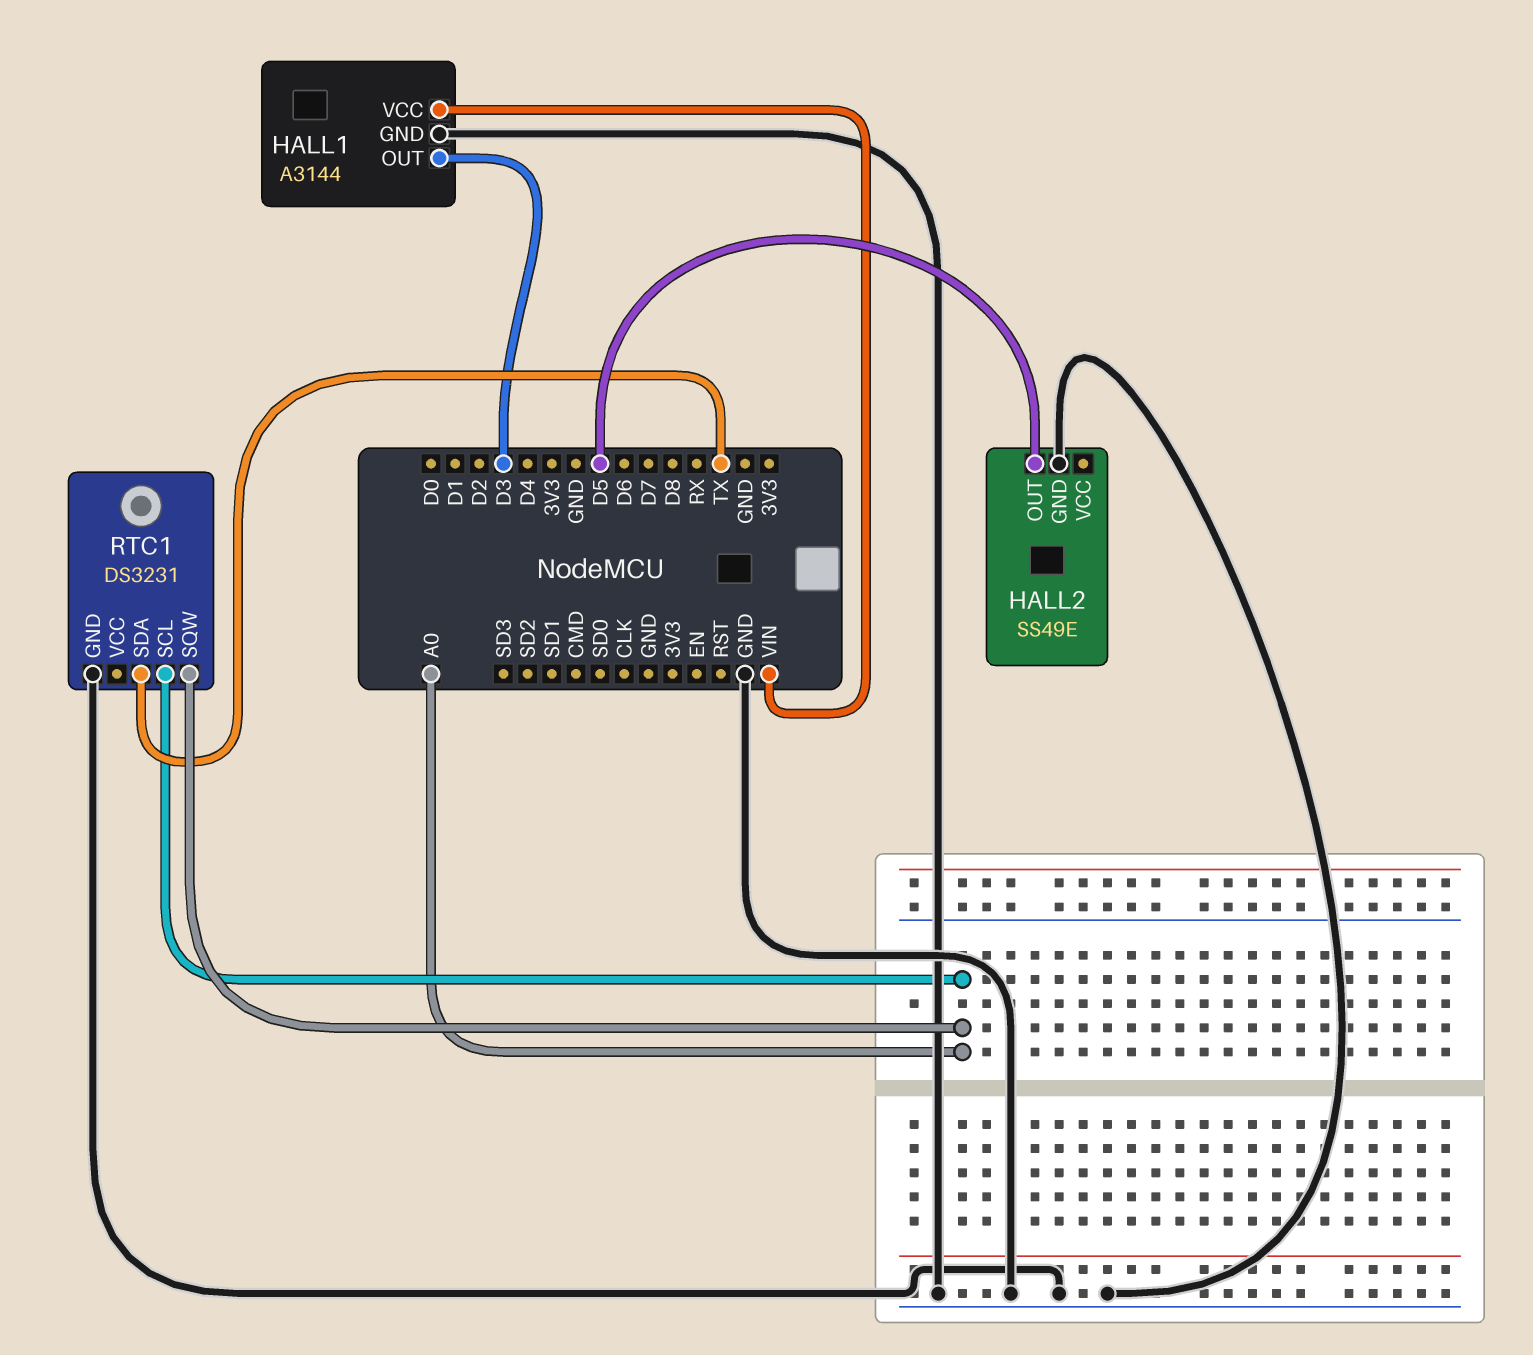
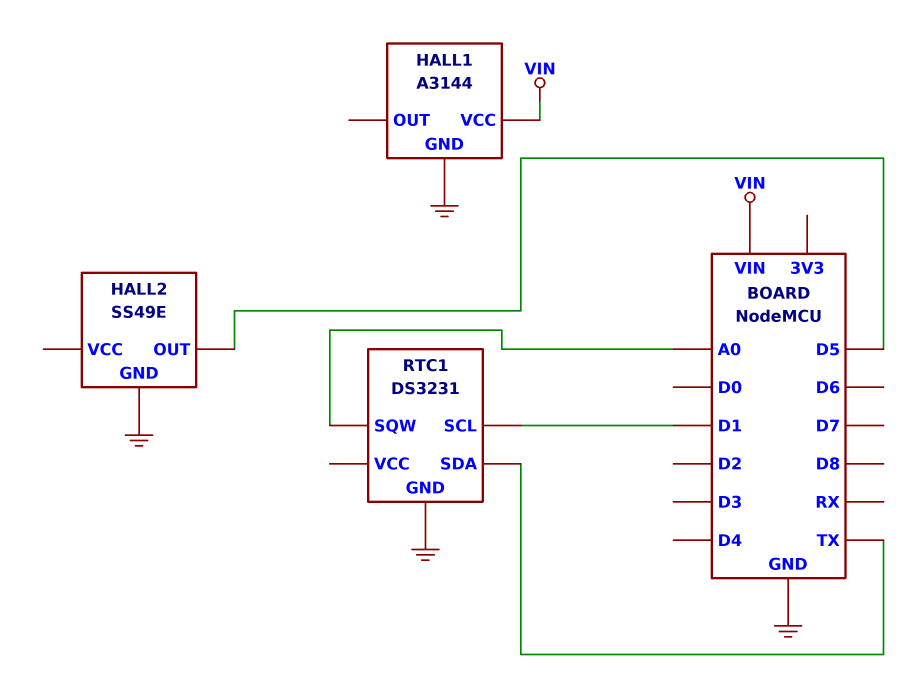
HALL1 pin OUT: D3 -> none
RTC1 pin SCL: A0 -> D1

